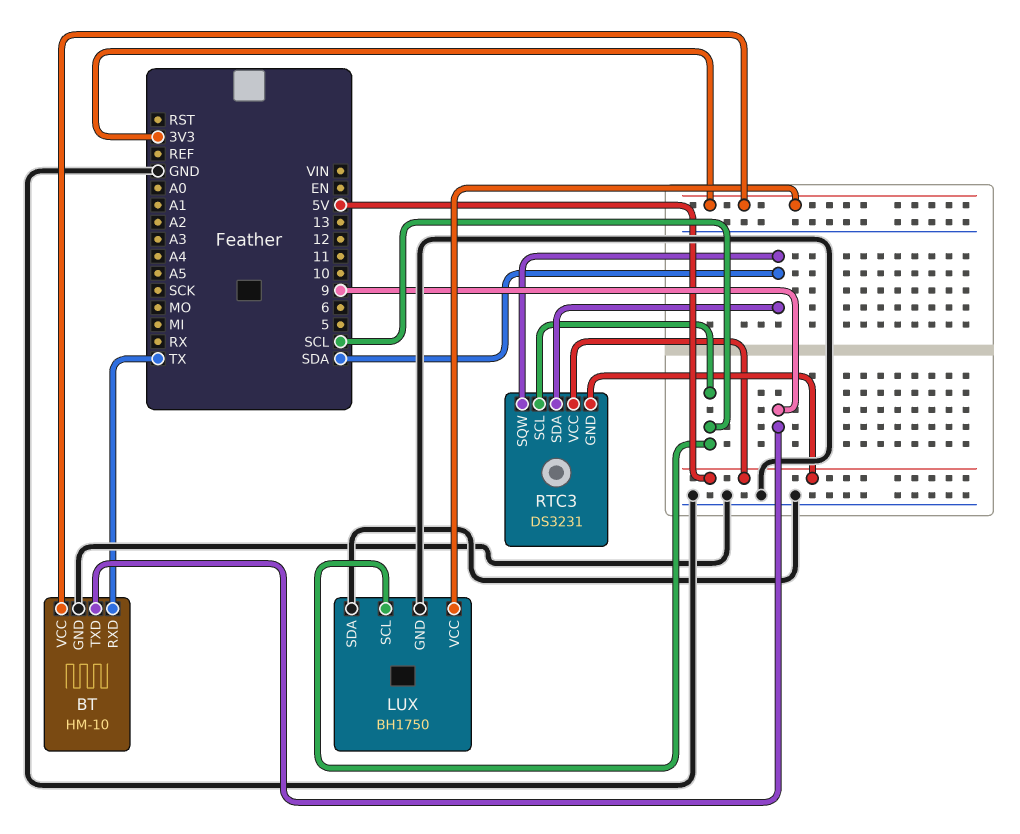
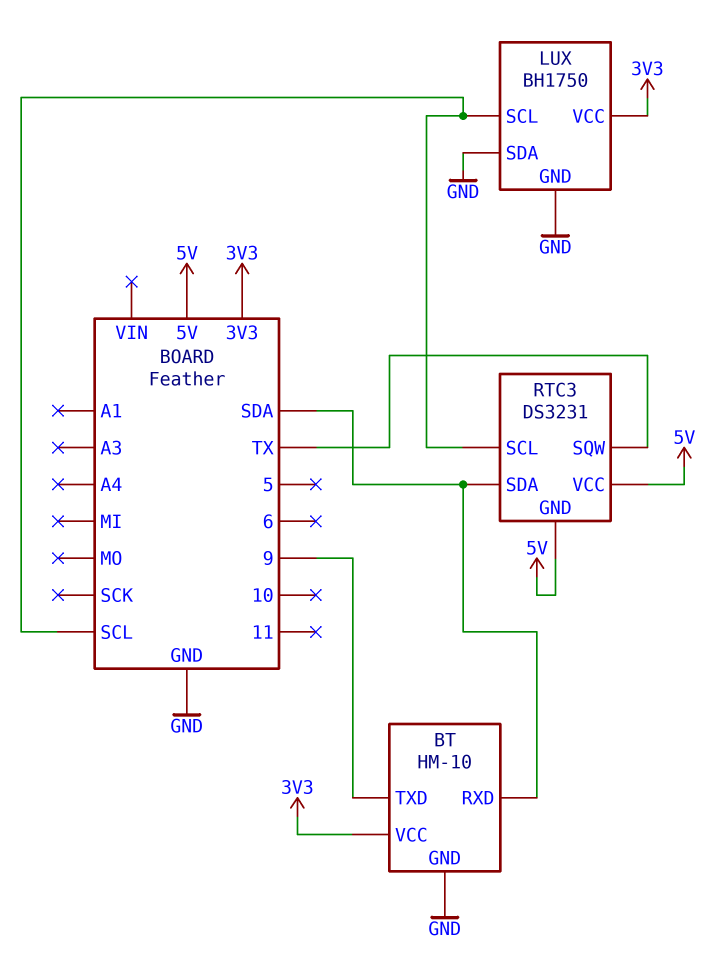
BT pin RXD: TX -> SDA
RTC3 pin SQW: SDA -> TX

